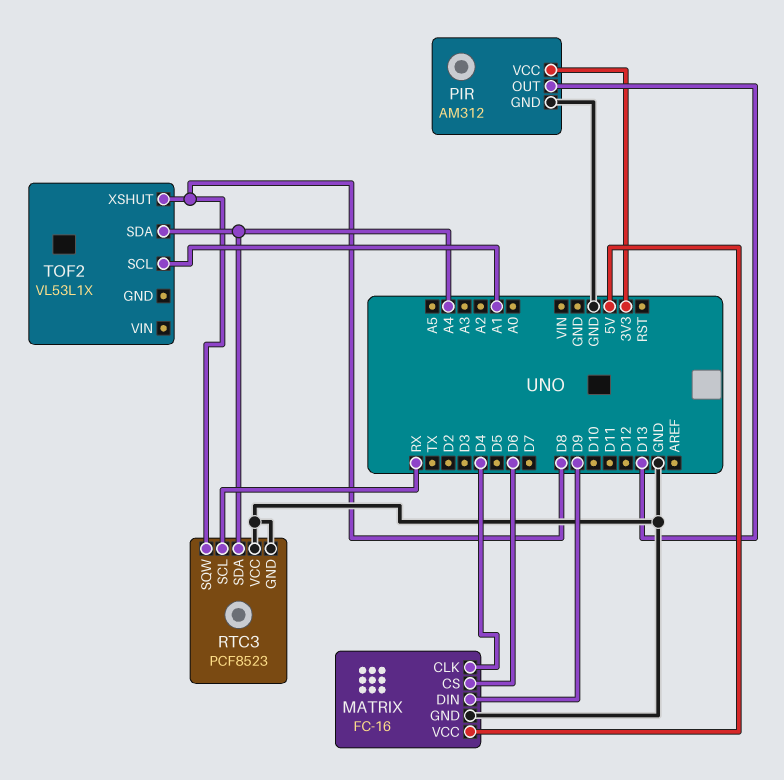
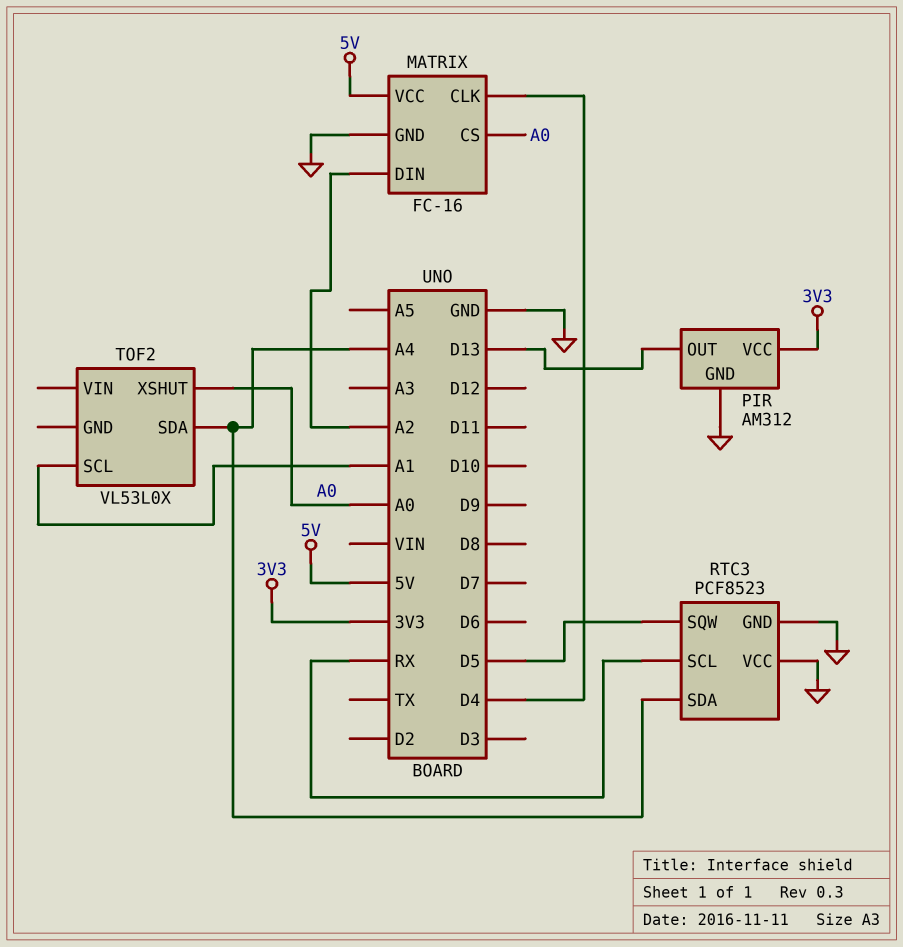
MATRIX pin CS: D6 -> A0
MATRIX pin DIN: D9 -> A2
RTC3 pin SQW: D8 -> D5
TOF2: VL53L1X -> VL53L0X
TOF2 pin XSHUT: D8 -> A0

